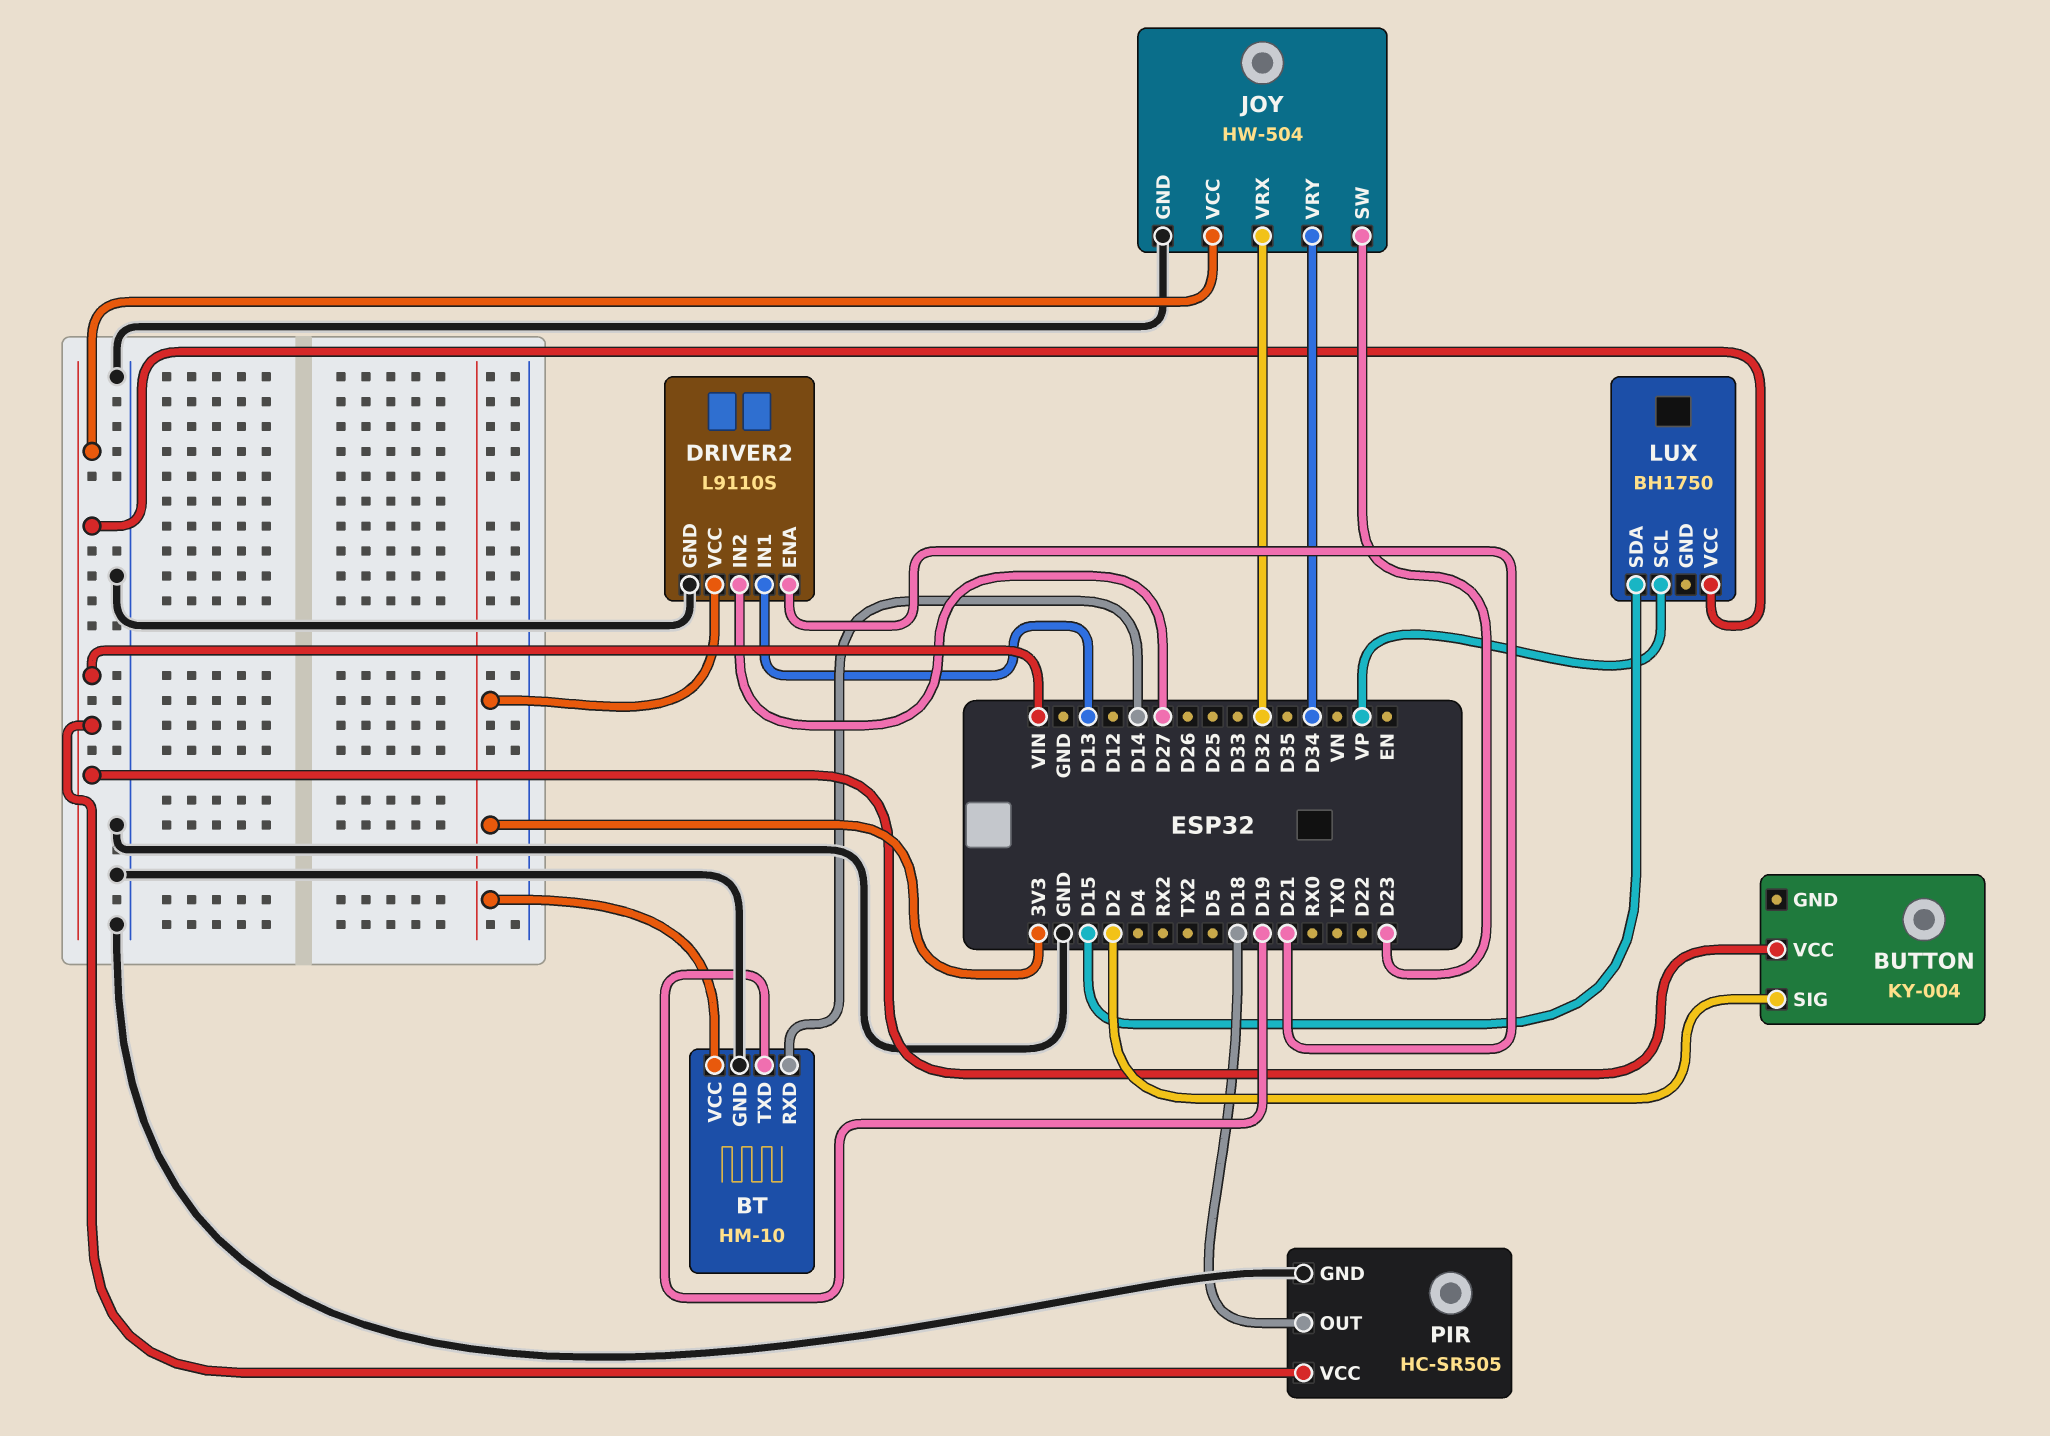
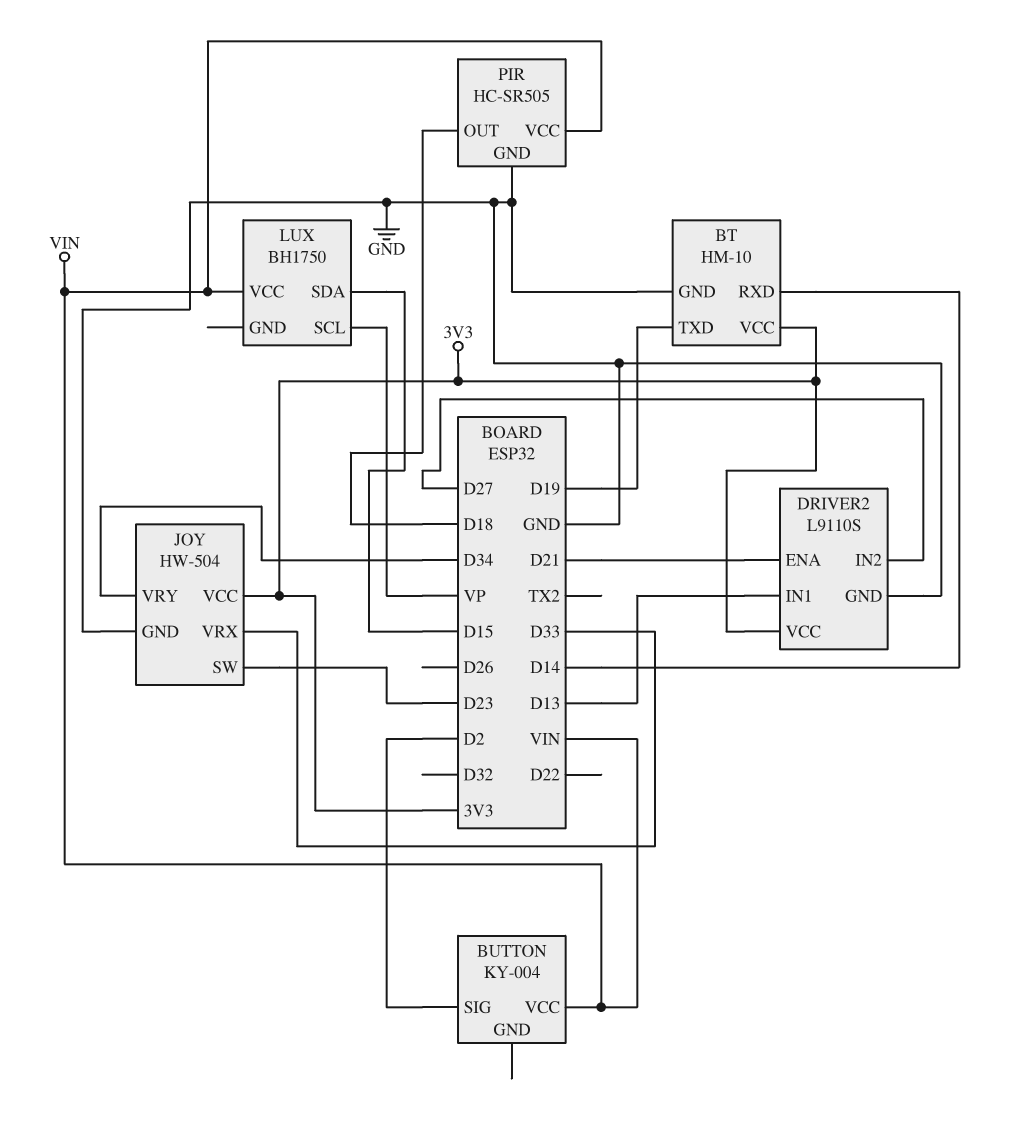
JOY pin VCC: VIN -> 3V3
JOY pin VRX: D32 -> D33

